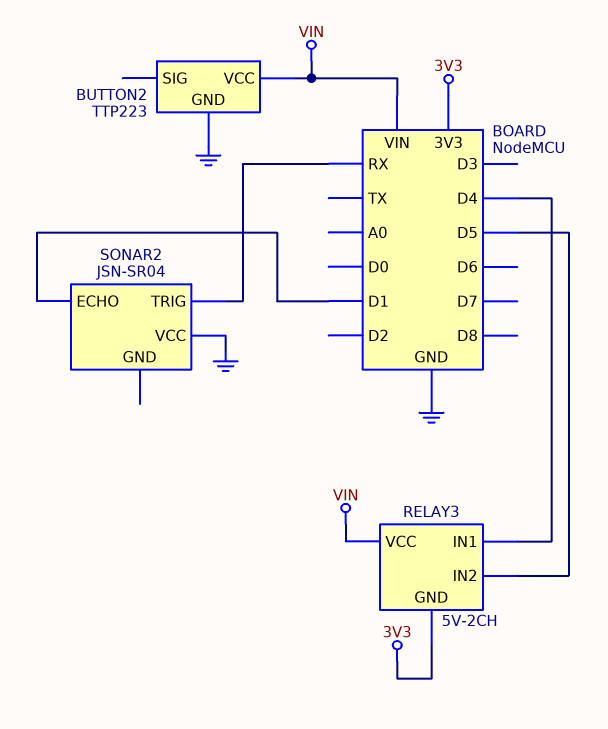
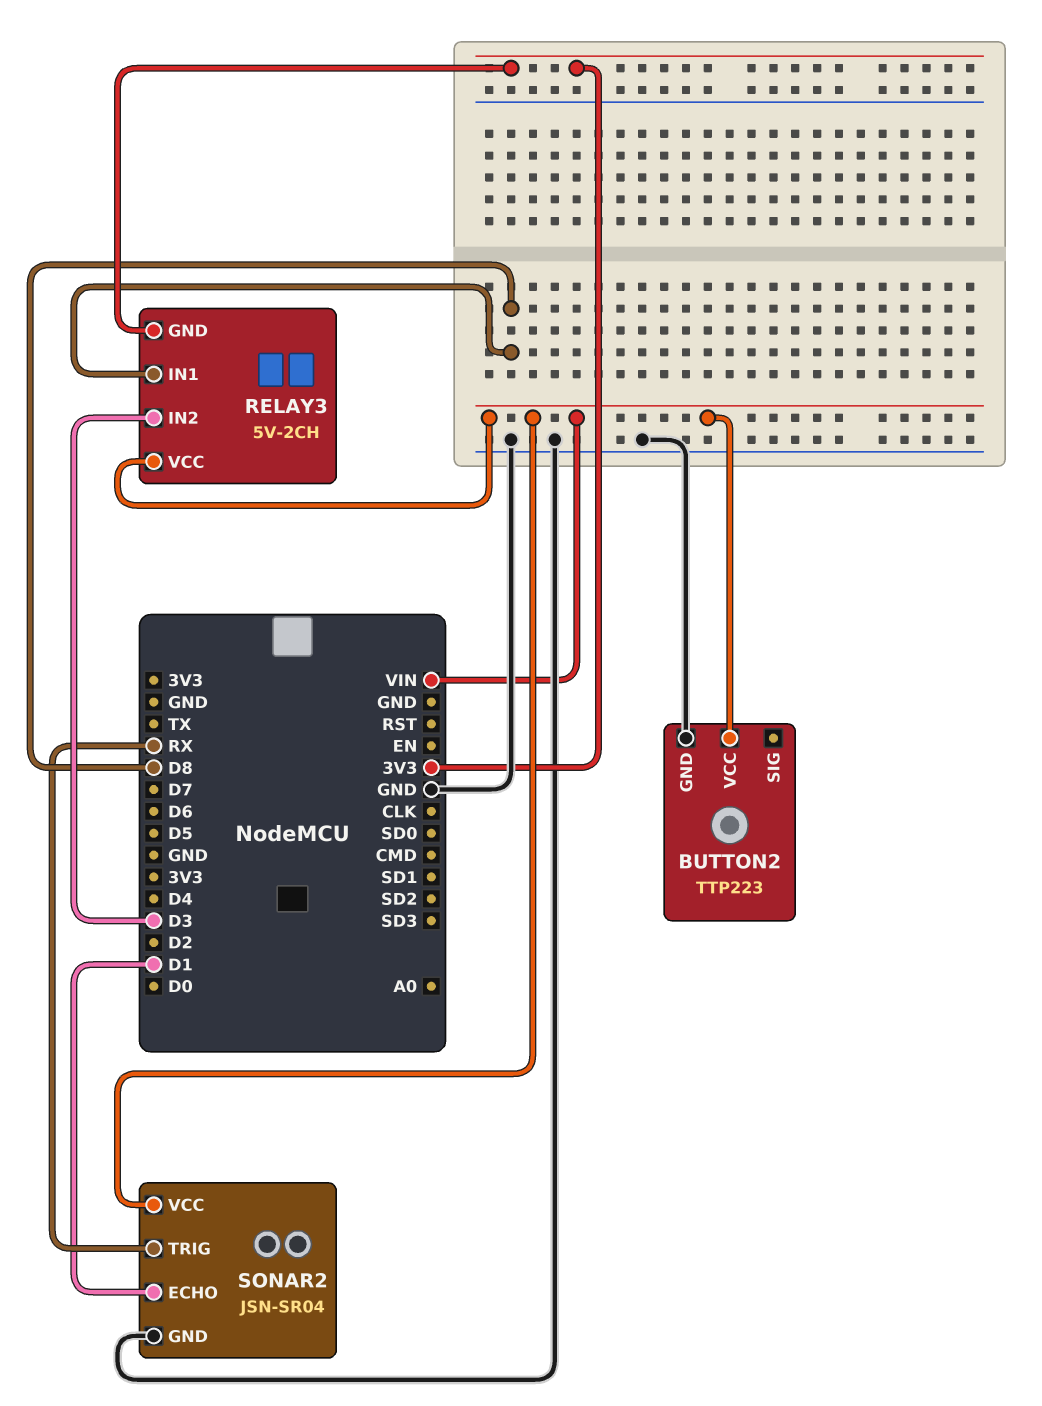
RELAY3 pin IN1: D4 -> D8
RELAY3 pin IN2: D5 -> D3
SONAR2 pin GND: none -> GND
SONAR2 pin VCC: GND -> VIN

